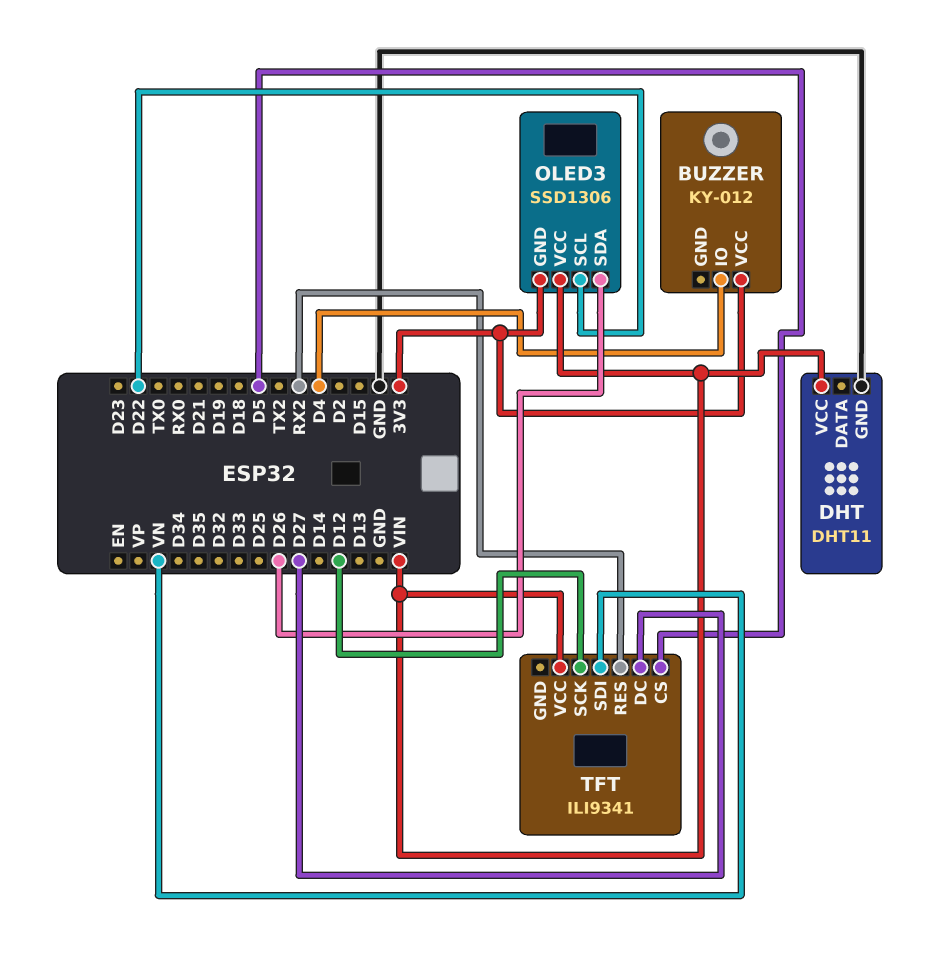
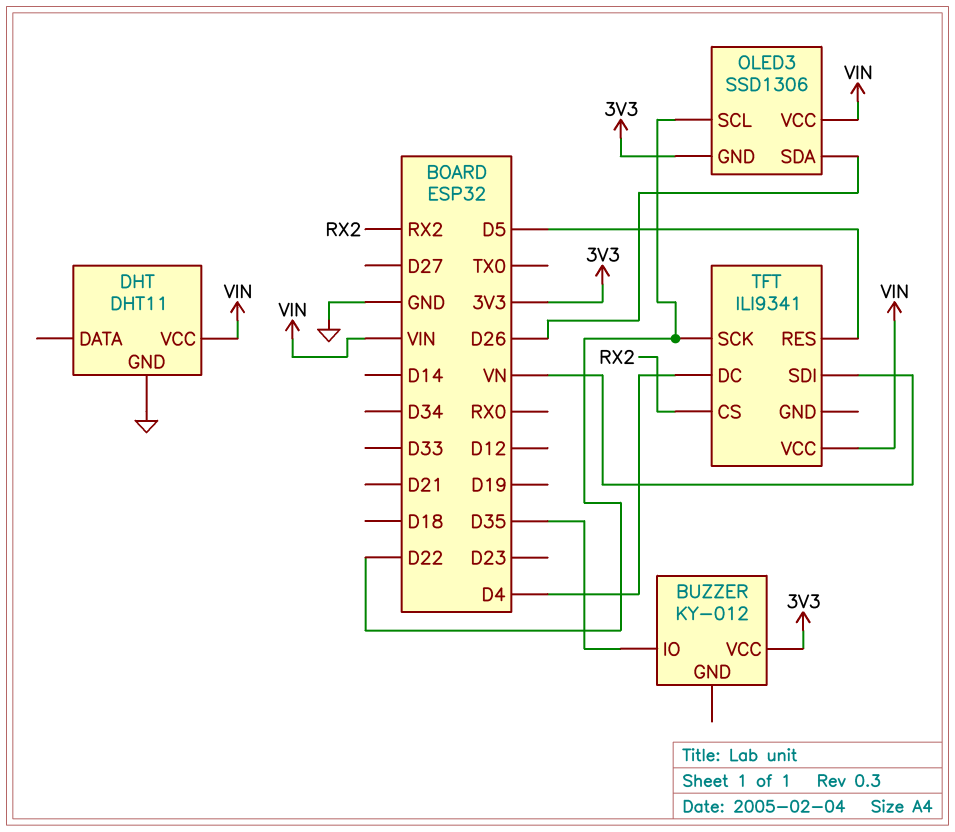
BUZZER pin IO: D4 -> D35
TFT pin CS: D5 -> RX2
TFT pin DC: D27 -> D4
TFT pin RES: RX2 -> D5
TFT pin SCK: D12 -> D22

